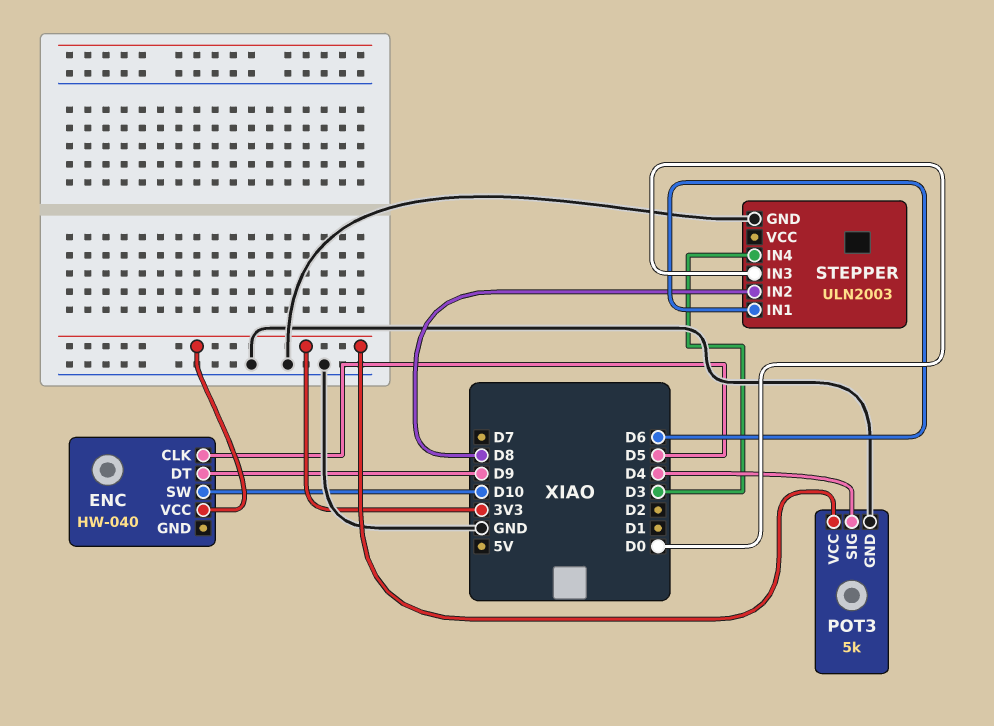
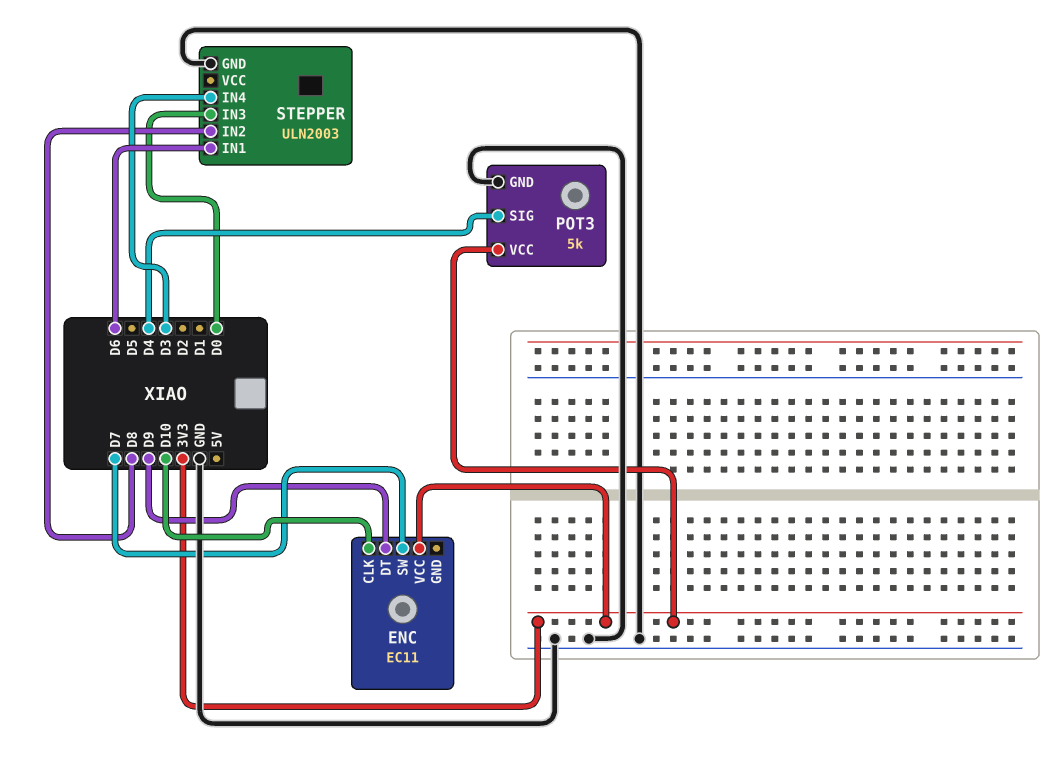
ENC: HW-040 -> EC11
ENC pin CLK: D5 -> D10
ENC pin SW: D10 -> D7

